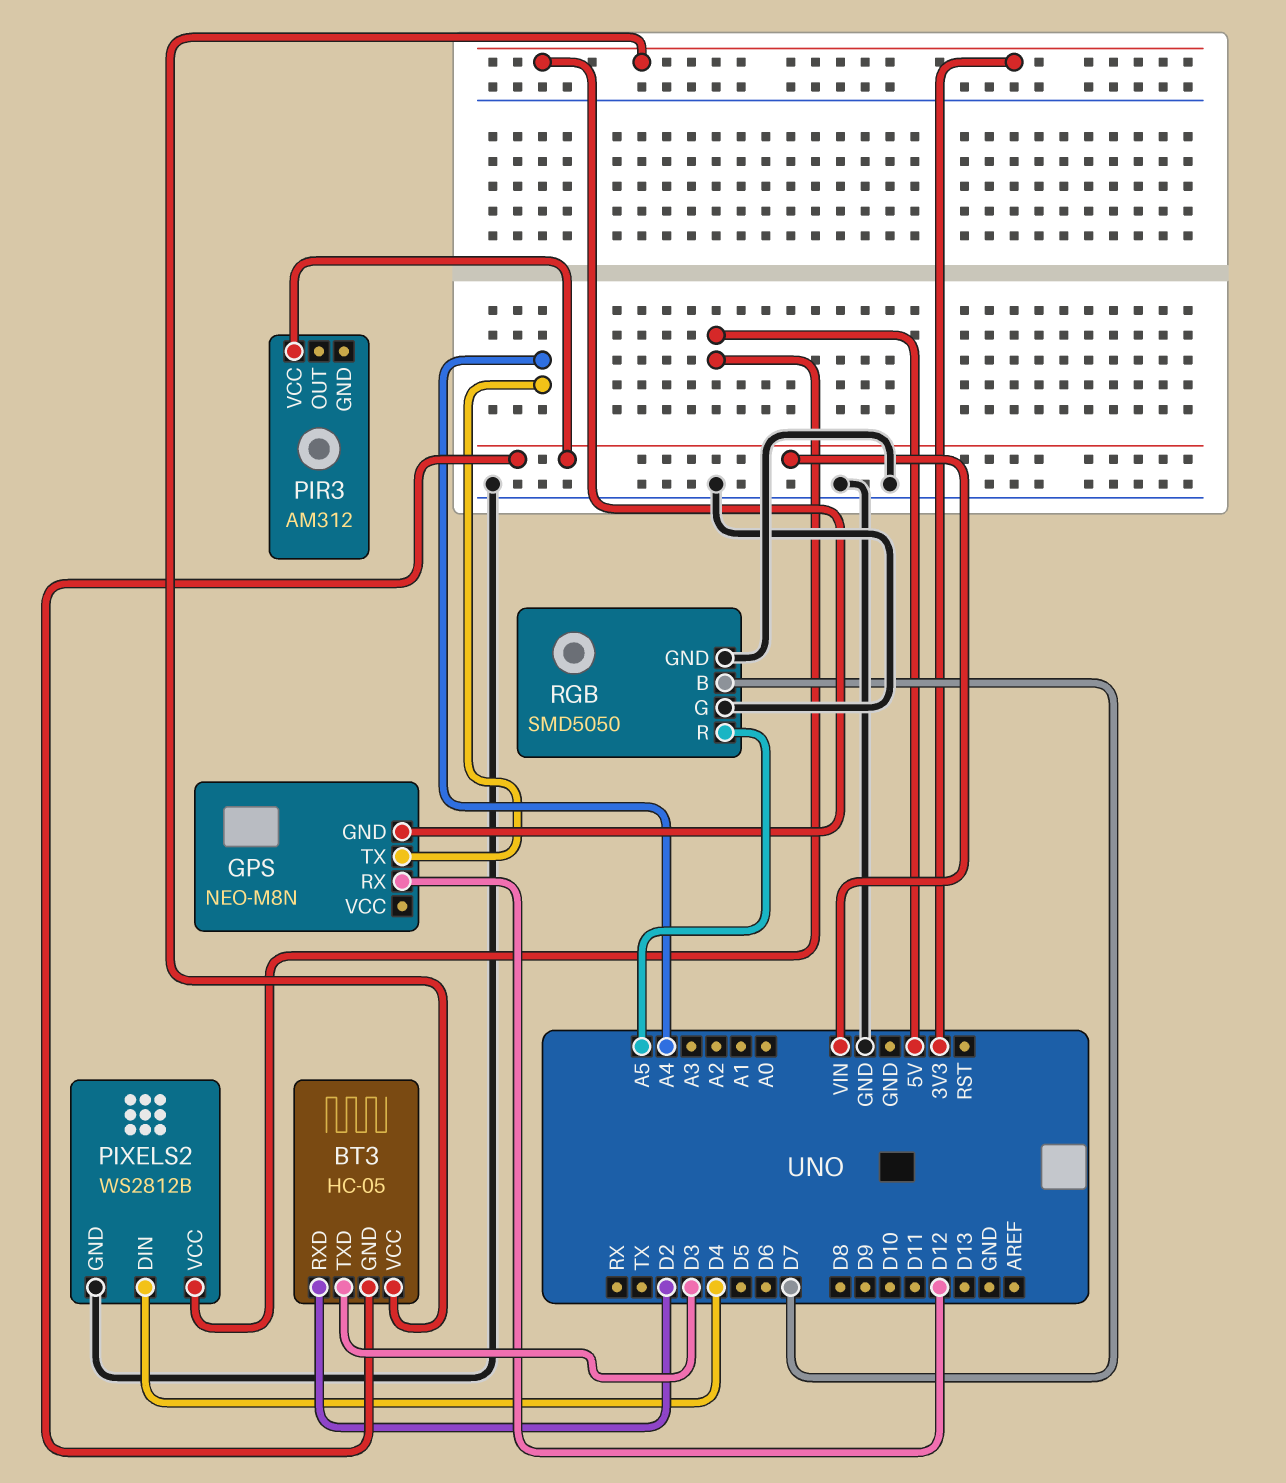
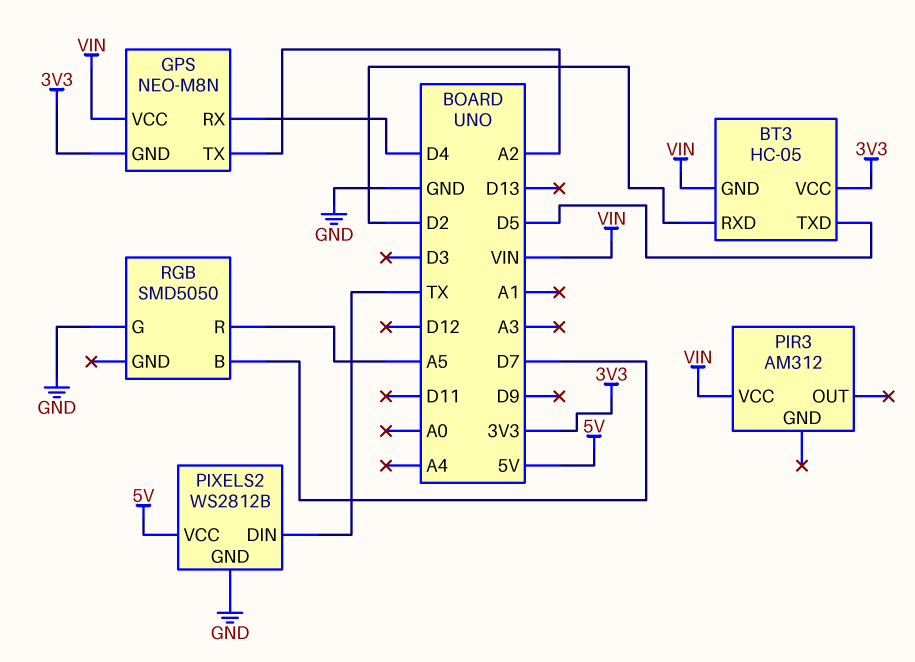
BT3 pin TXD: D3 -> D5
GPS pin RX: D12 -> D4
GPS pin TX: A4 -> A2
GPS pin VCC: none -> VIN
PIXELS2 pin DIN: D4 -> TX
RGB pin GND: GND -> none

